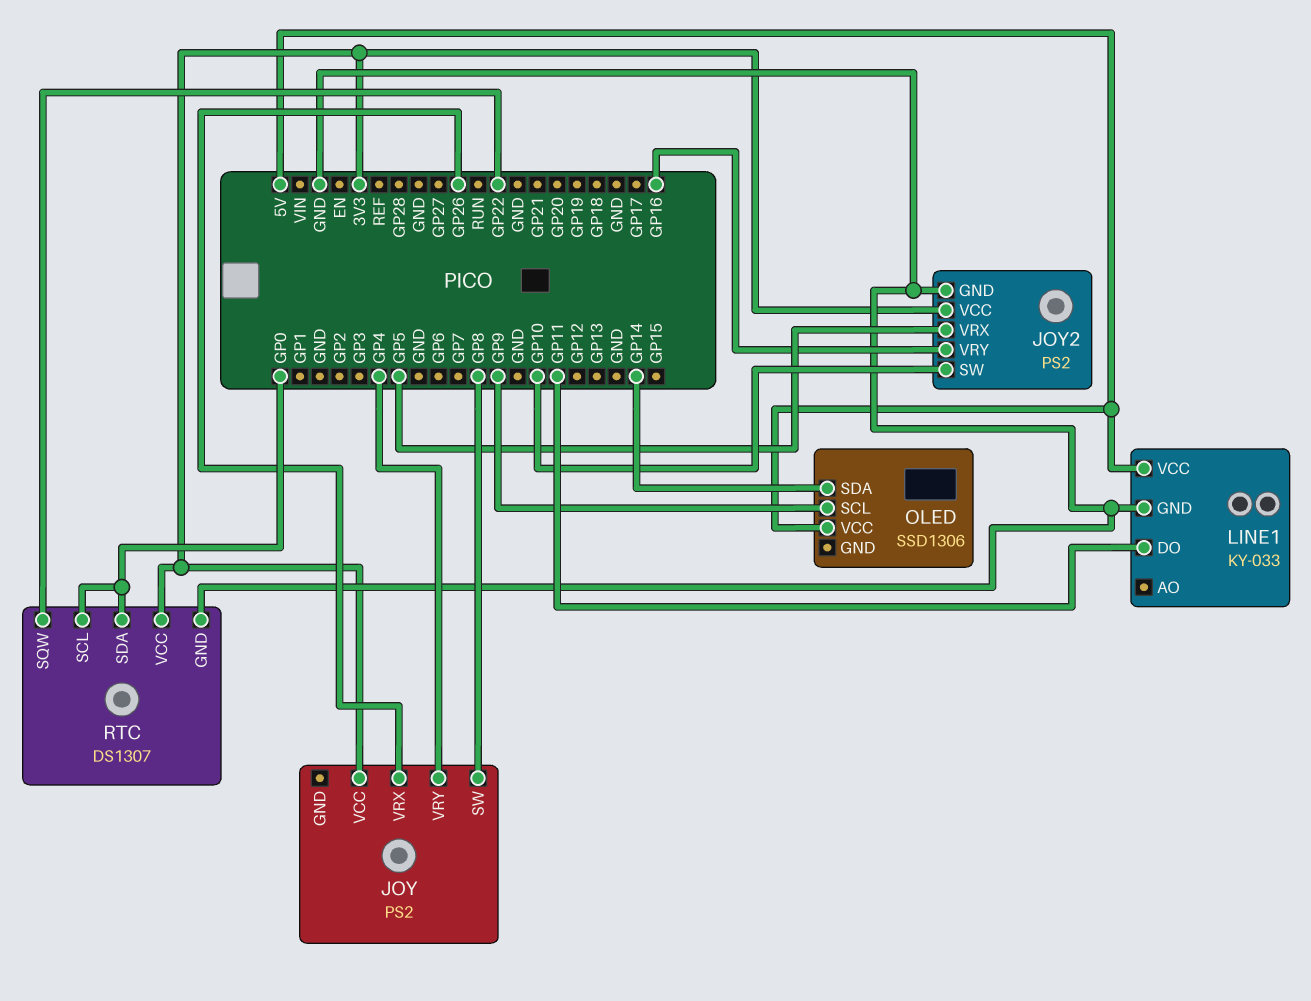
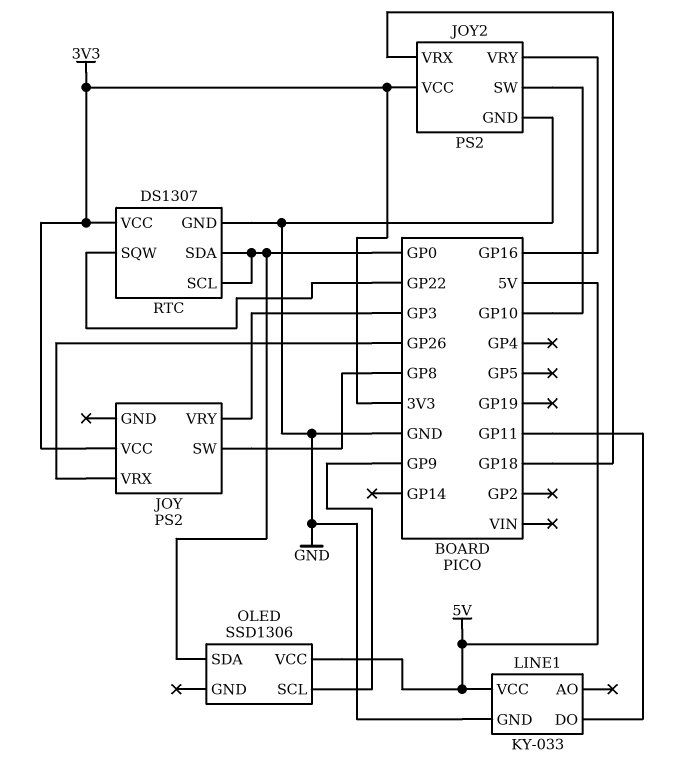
JOY pin VRY: GP4 -> GP3
JOY2 pin VRX: GP5 -> GP18
OLED pin SDA: GP14 -> GP0

